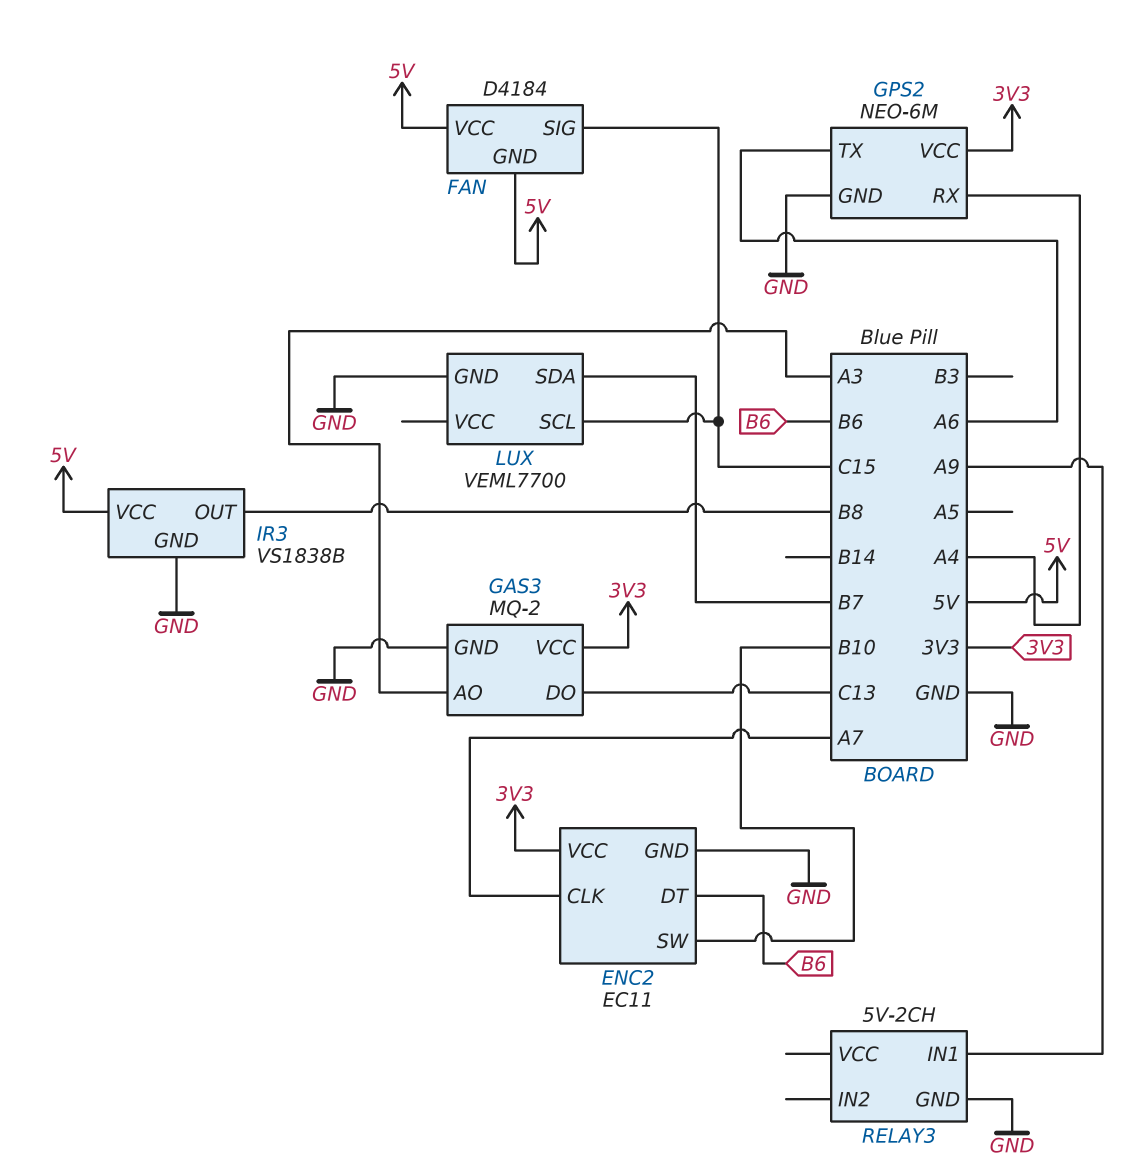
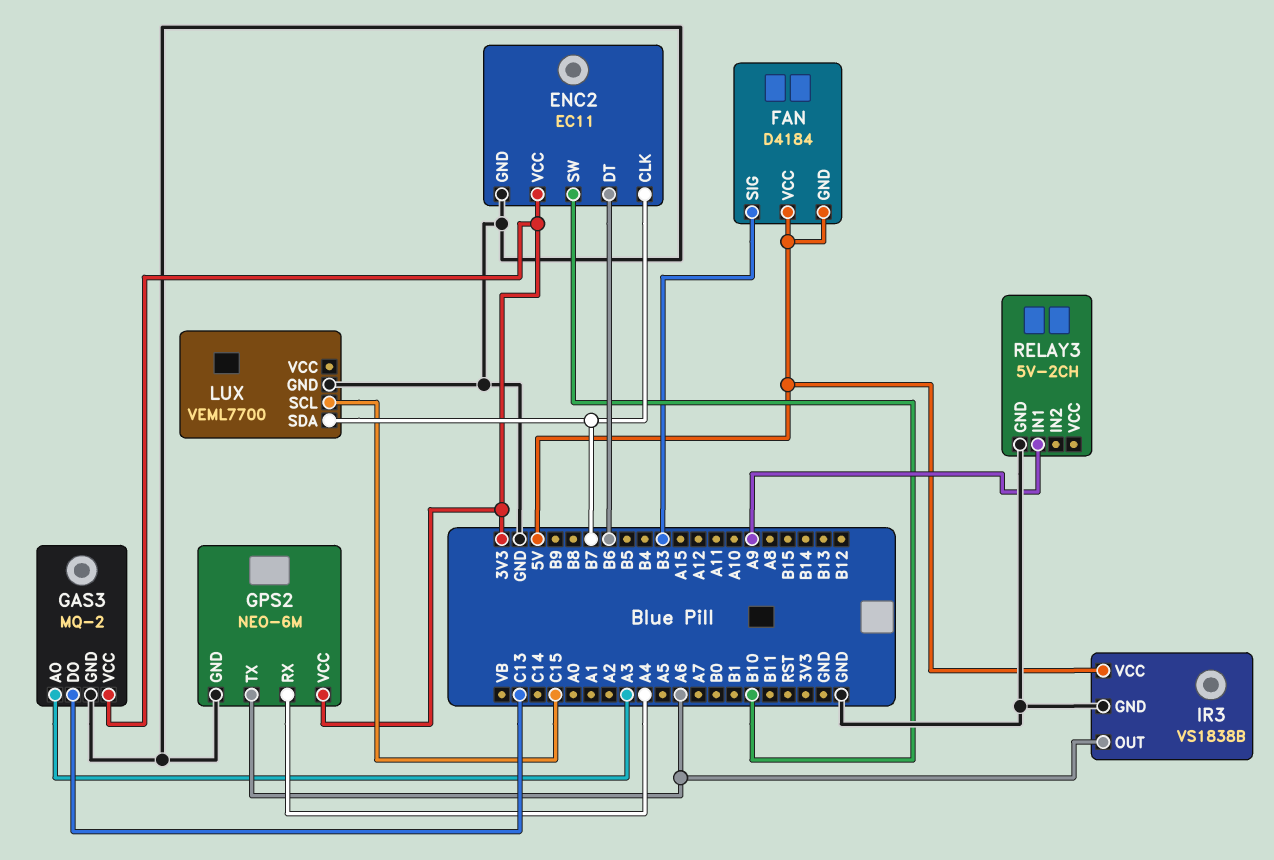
ENC2 pin CLK: A7 -> B7
FAN pin SIG: C15 -> B3
IR3 pin OUT: B8 -> A6

